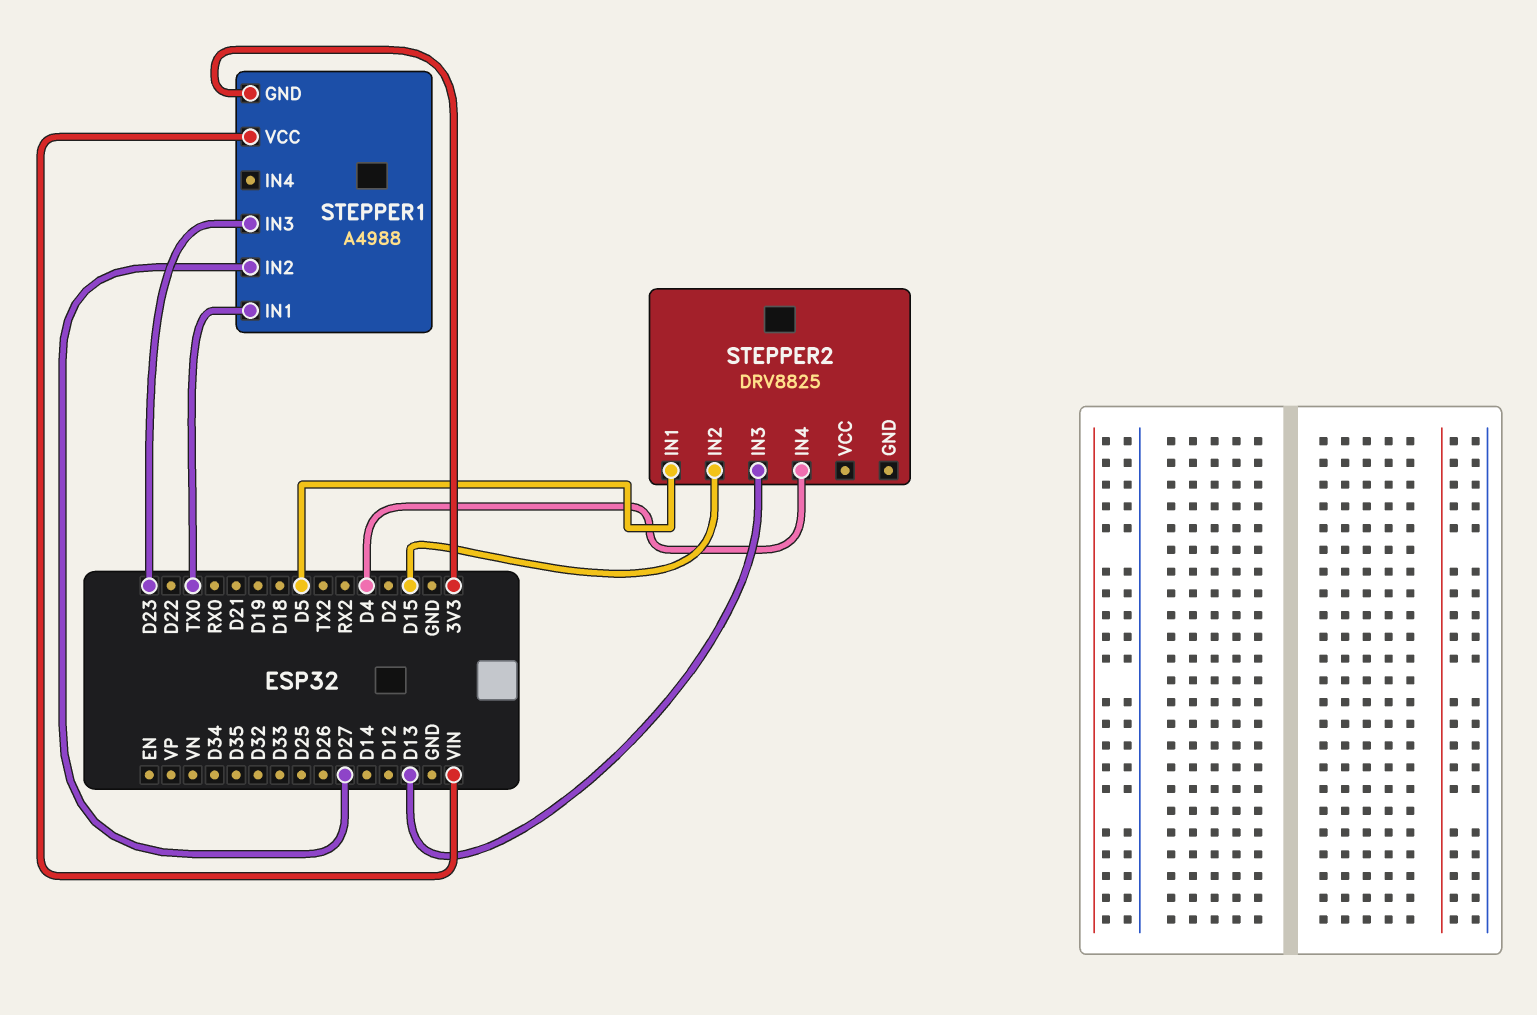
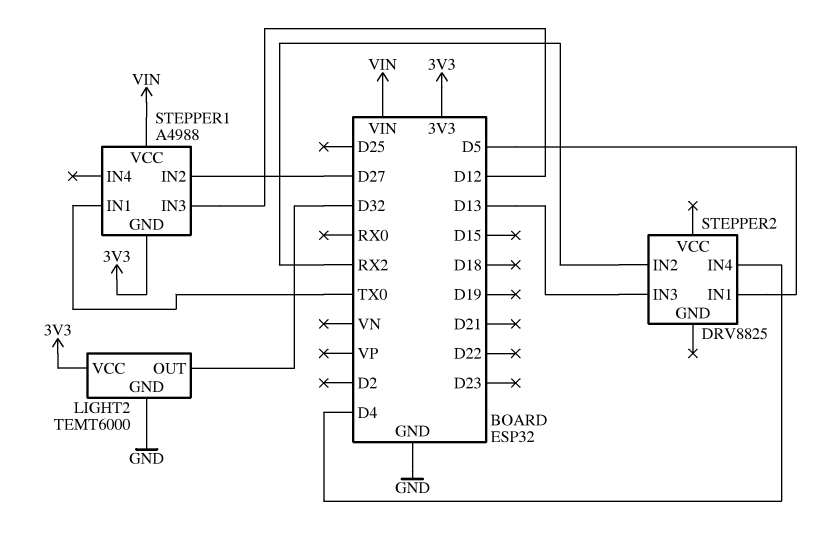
LIGHT2: none -> TEMT6000
LIGHT2 pin GND: none -> GND
LIGHT2 pin OUT: none -> D32
LIGHT2 pin VCC: none -> 3V3
STEPPER1 pin IN3: D23 -> D12
STEPPER2 pin IN2: D15 -> RX2

